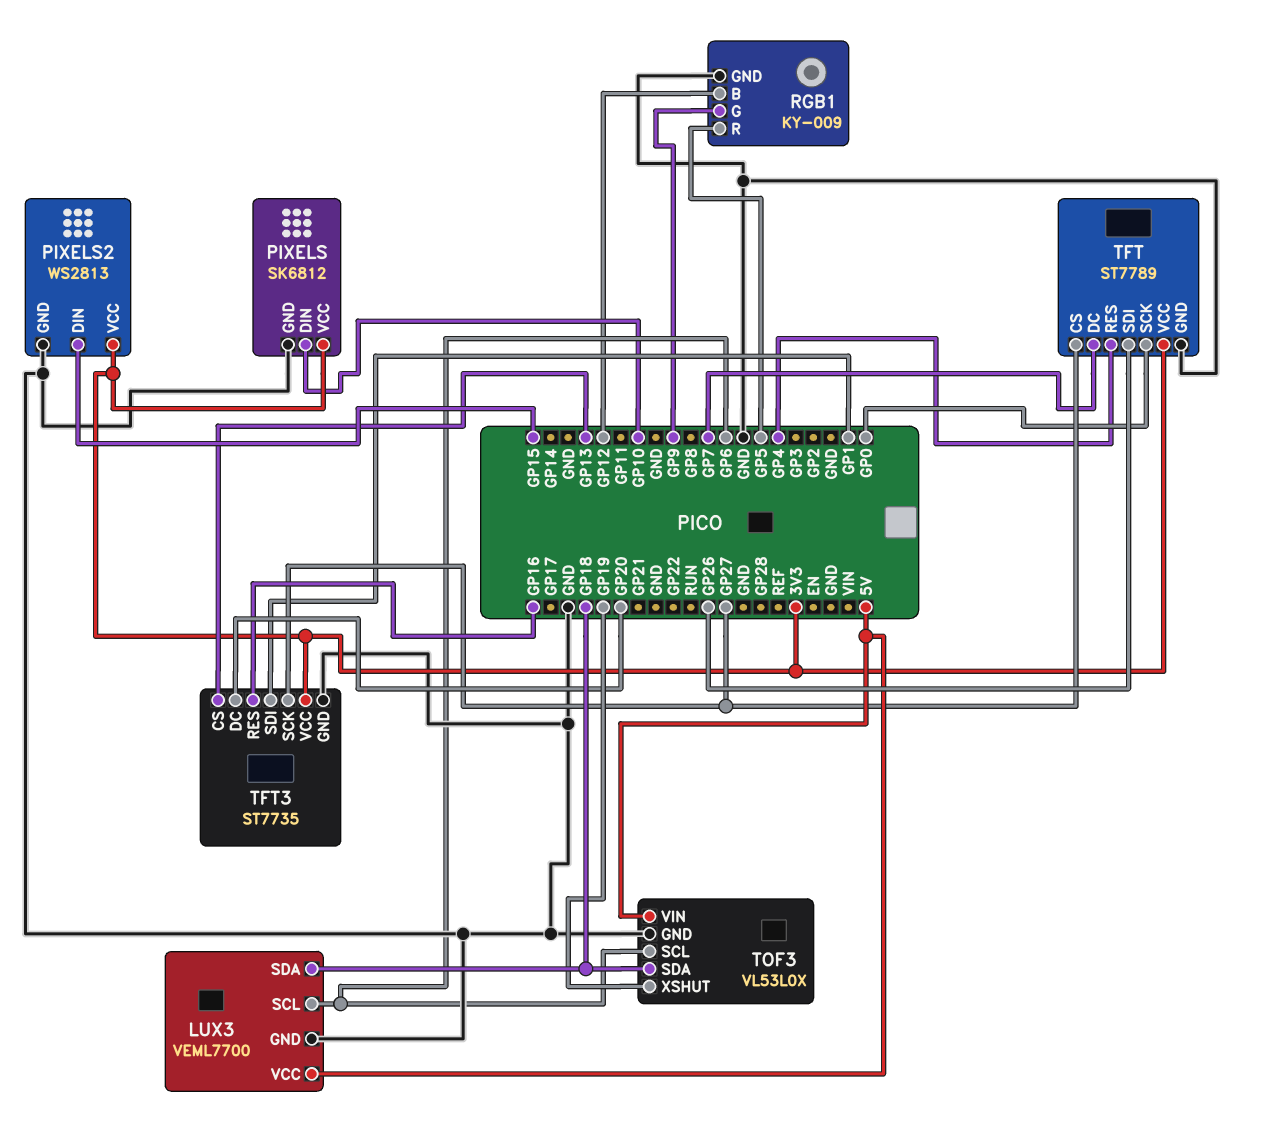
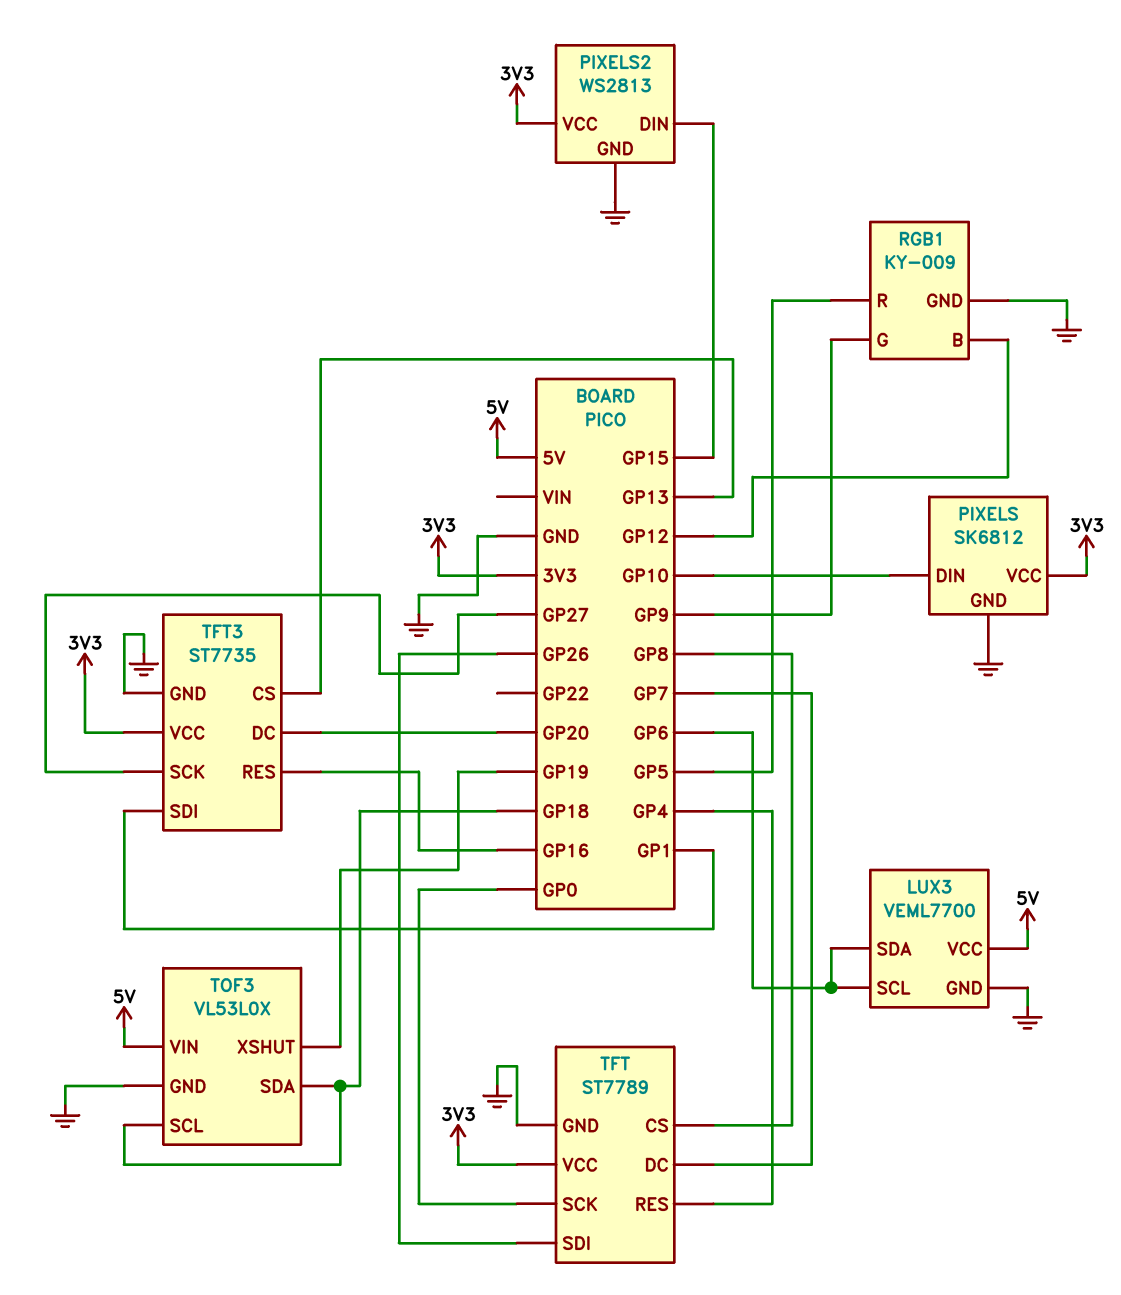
LUX3 pin SDA: GP18 -> GP6
TFT pin CS: GP27 -> GP8
TOF3 pin SCL: GP6 -> GP18

